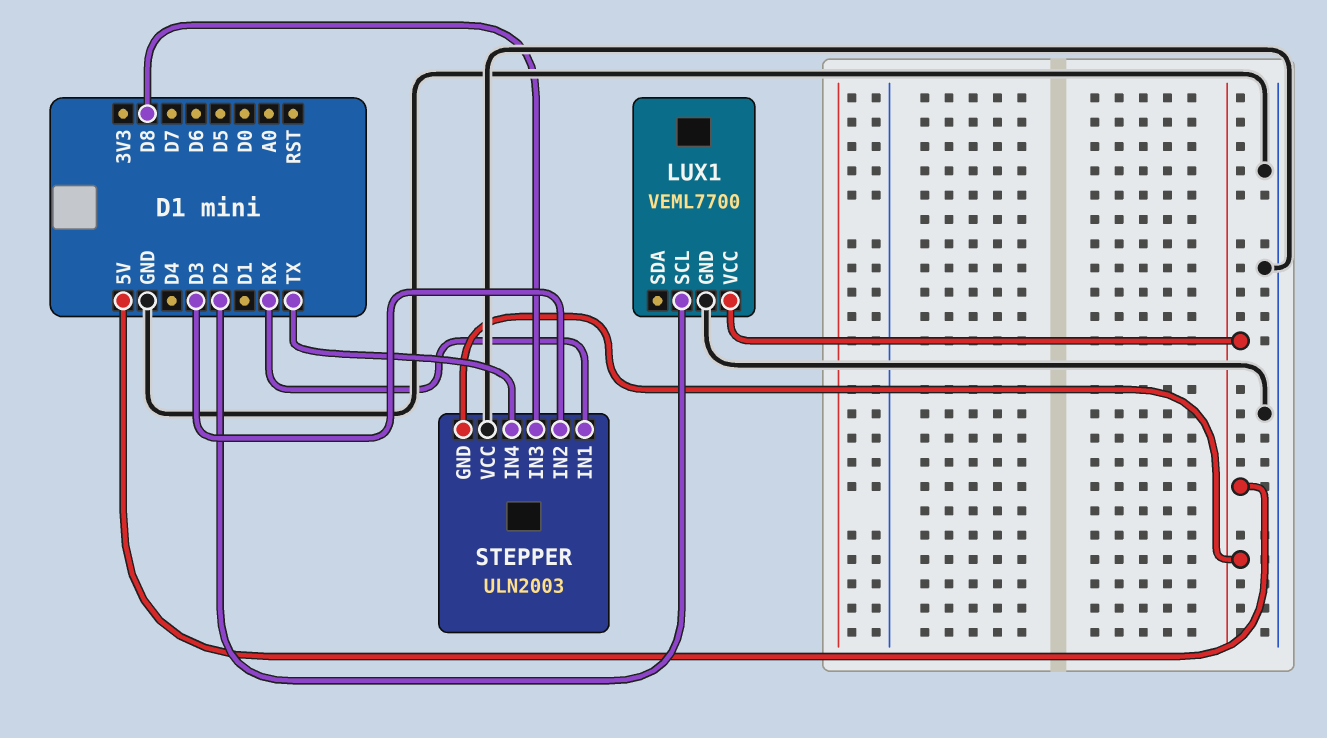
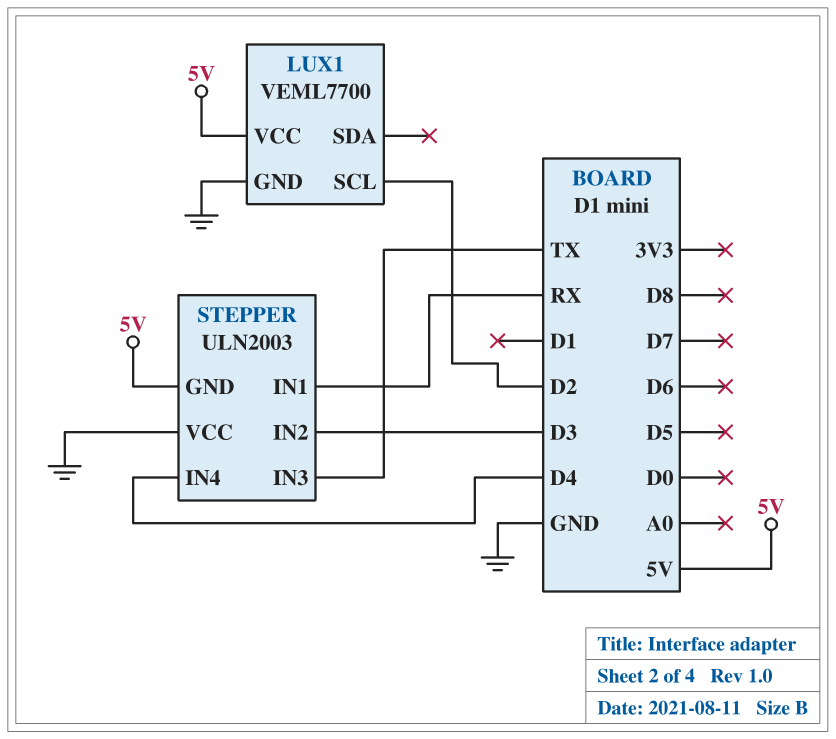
STEPPER pin IN3: D8 -> TX
STEPPER pin IN4: TX -> D4

